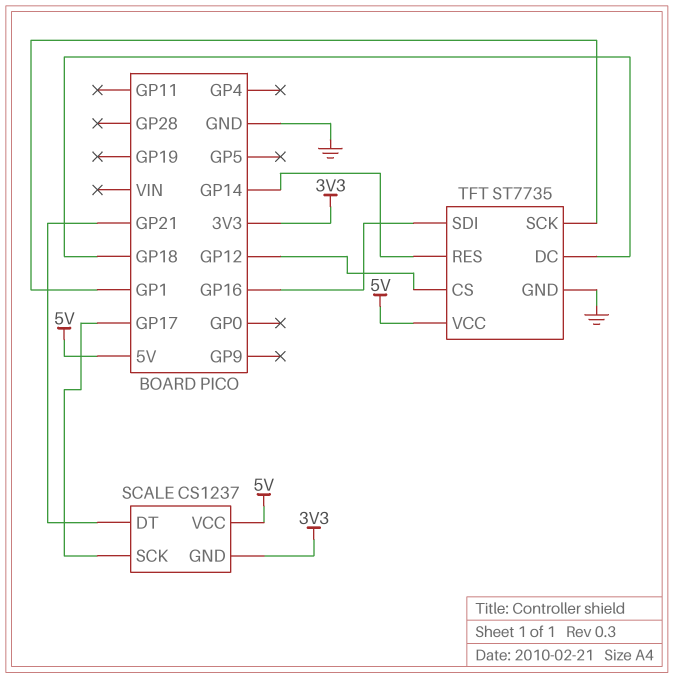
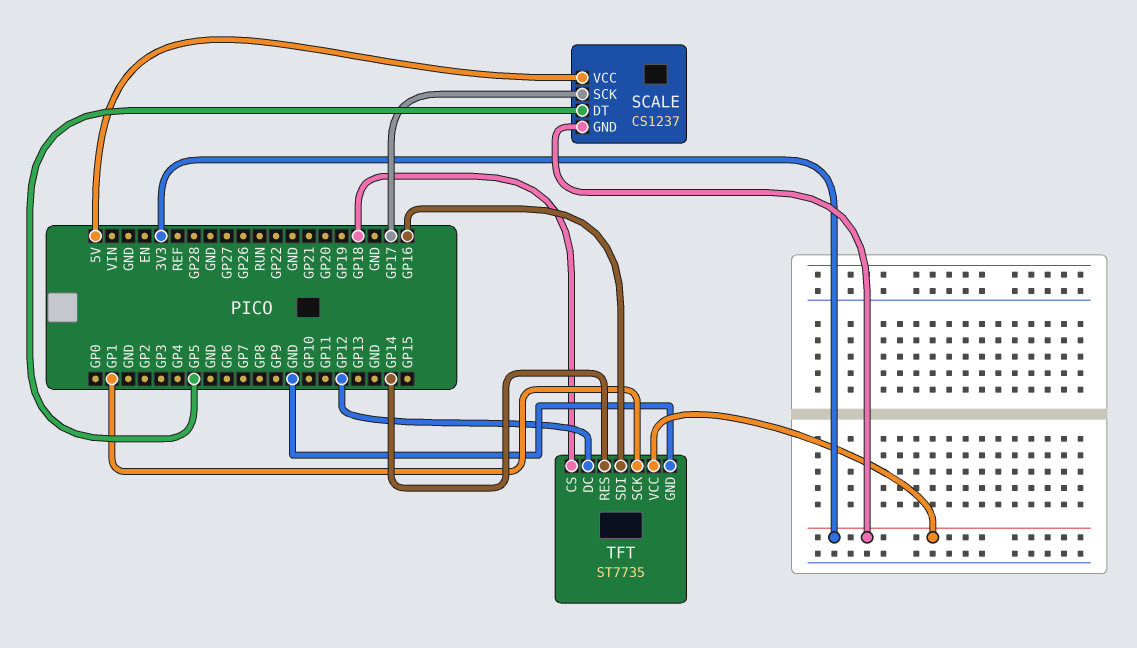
SCALE pin DT: GP21 -> GP5
TFT pin CS: GP12 -> GP18
TFT pin DC: GP18 -> GP12
TFT pin VCC: 5V -> 3V3

